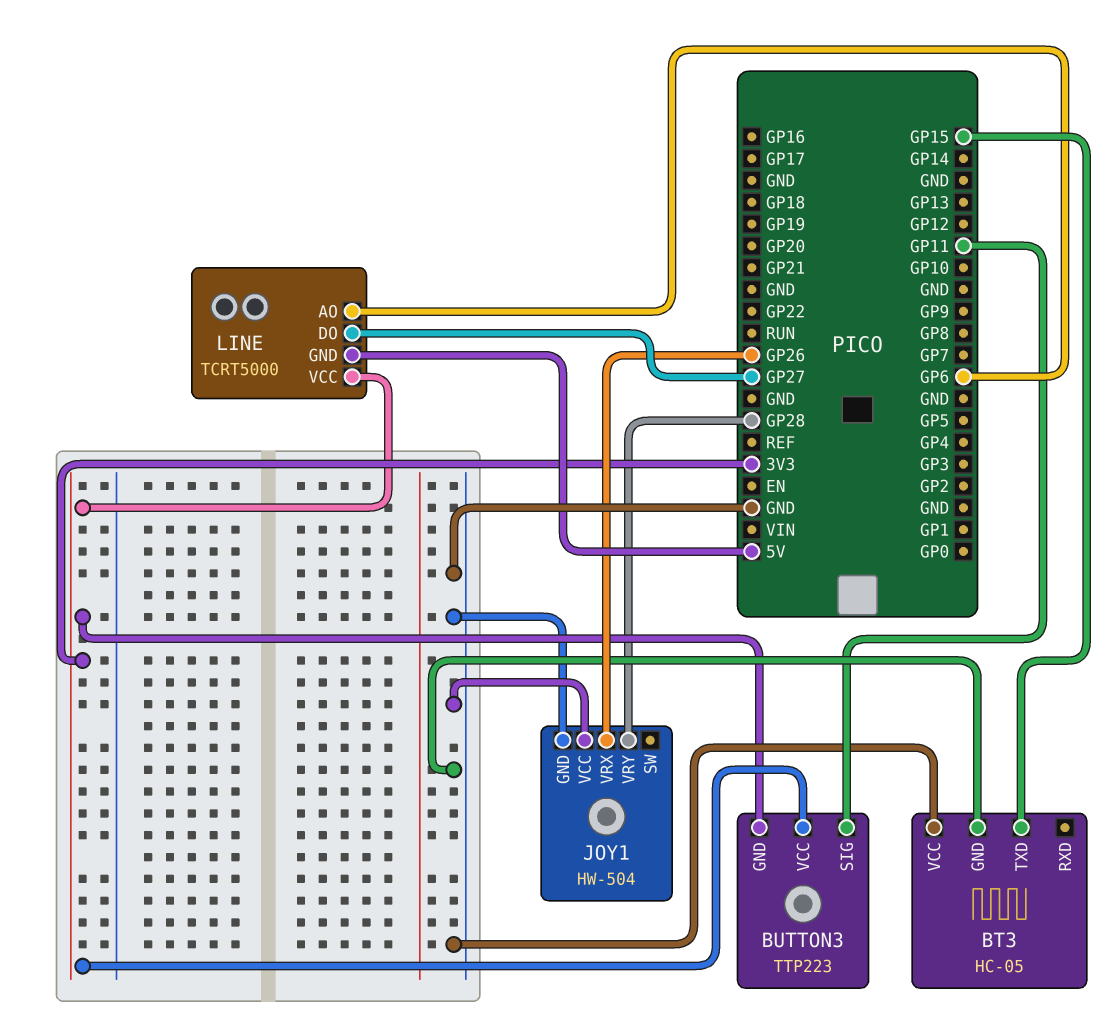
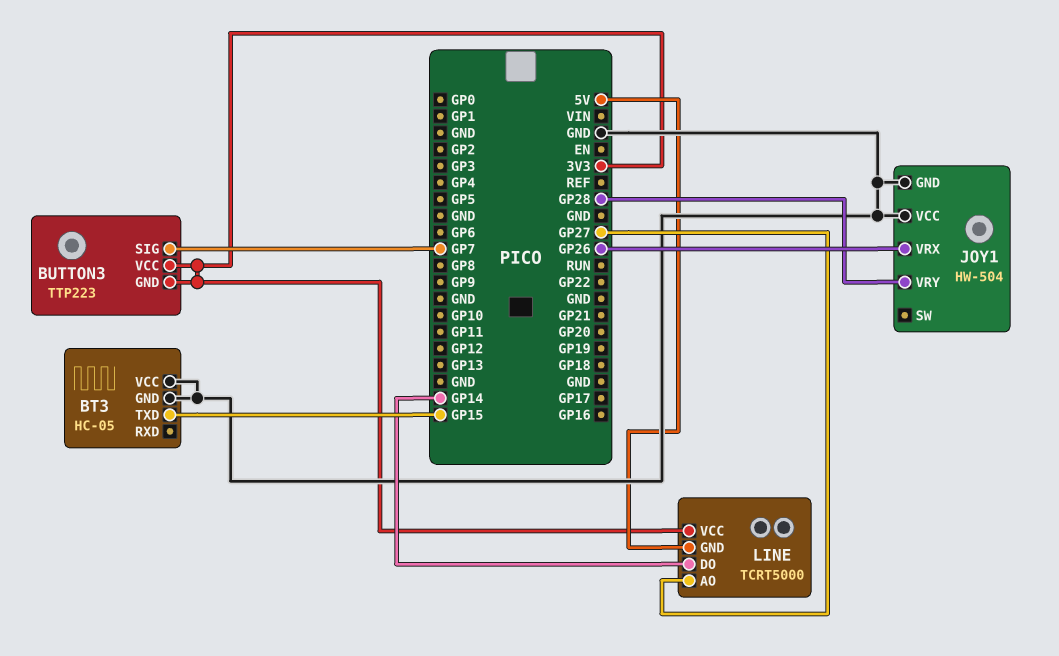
BUTTON3 pin SIG: GP11 -> GP7
LINE pin AO: GP6 -> GP27
LINE pin DO: GP27 -> GP14

